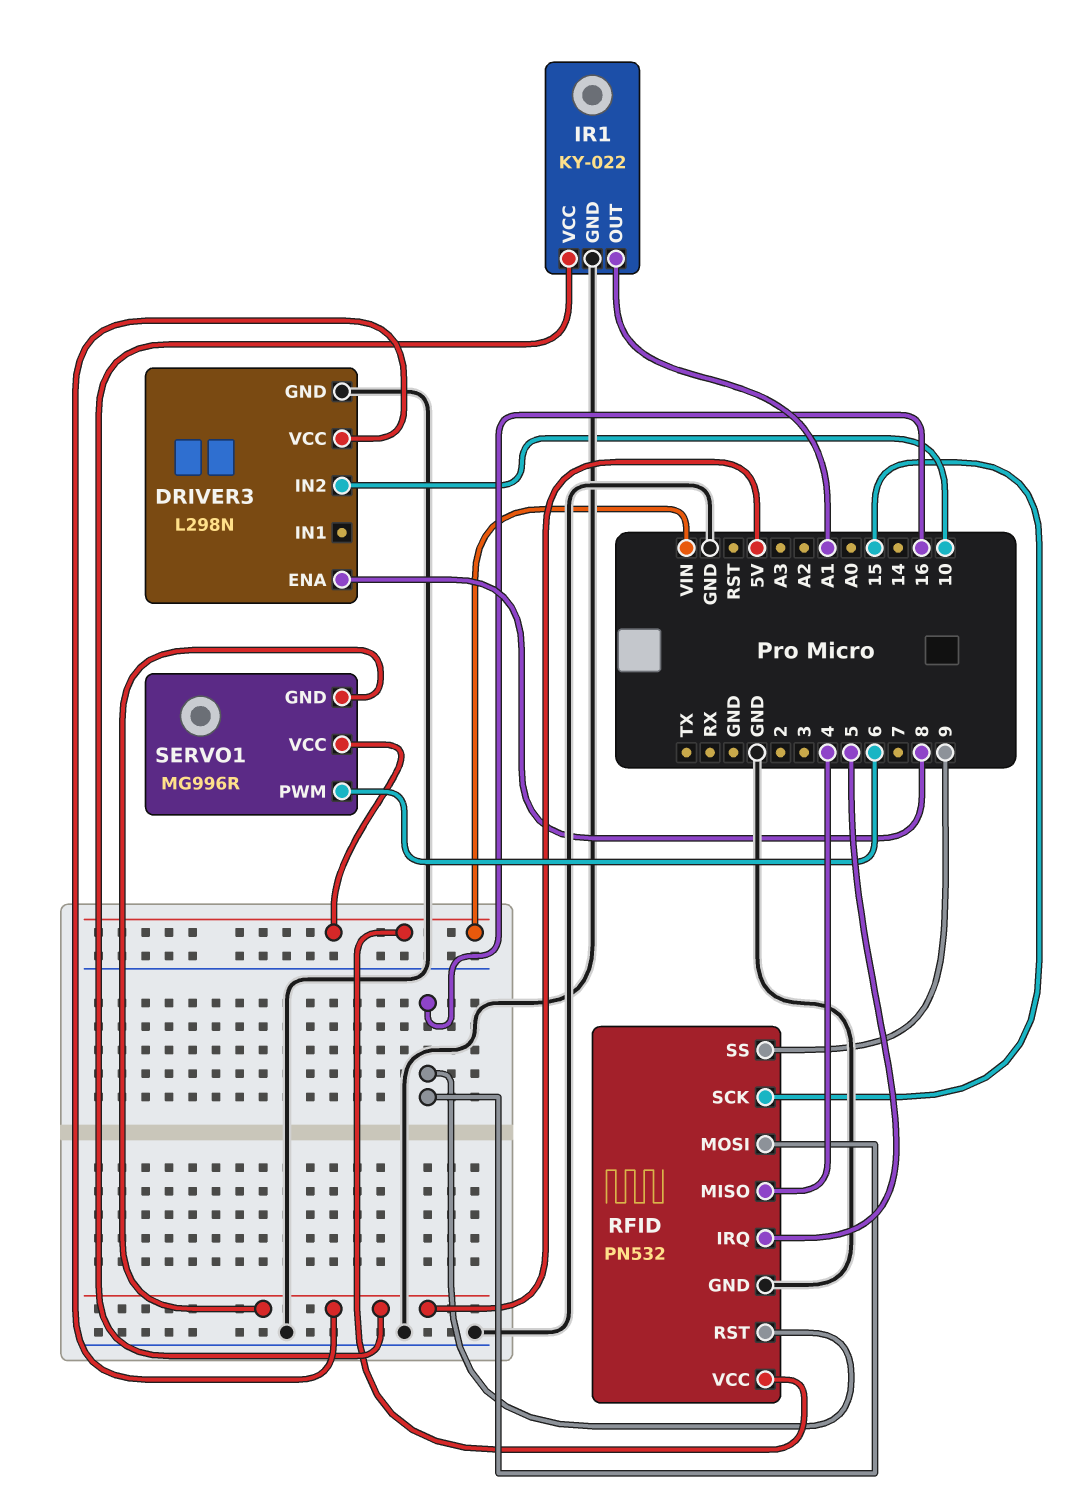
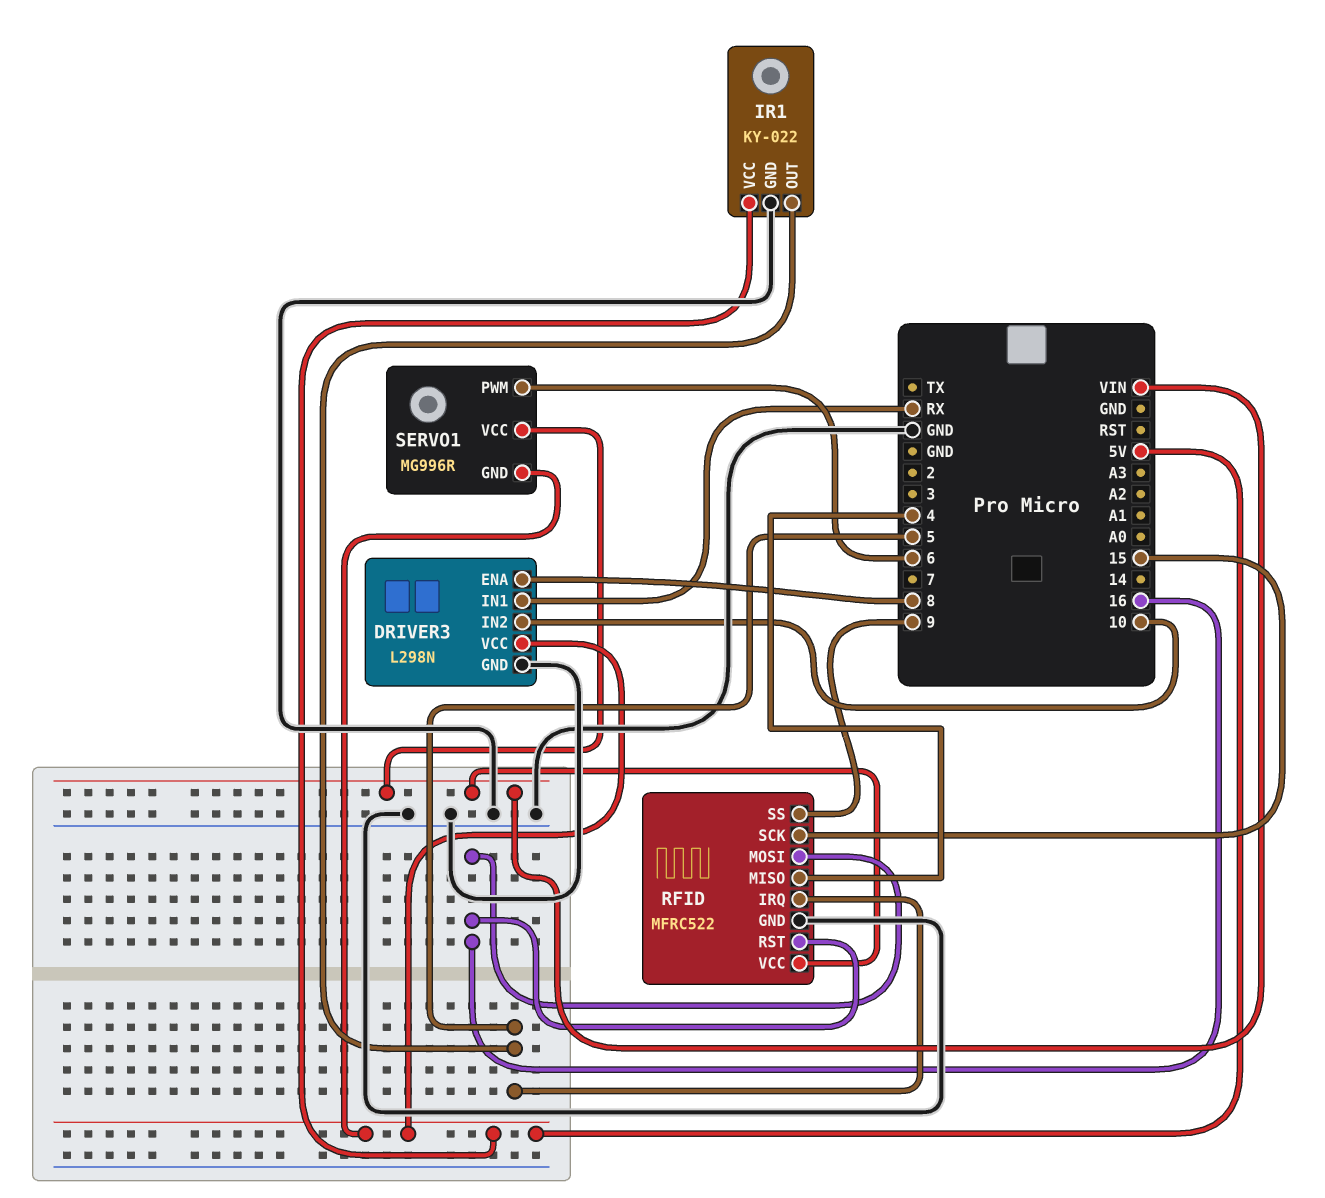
DRIVER3 pin IN1: none -> RX
IR1 pin OUT: A1 -> 5
RFID: PN532 -> MFRC522

